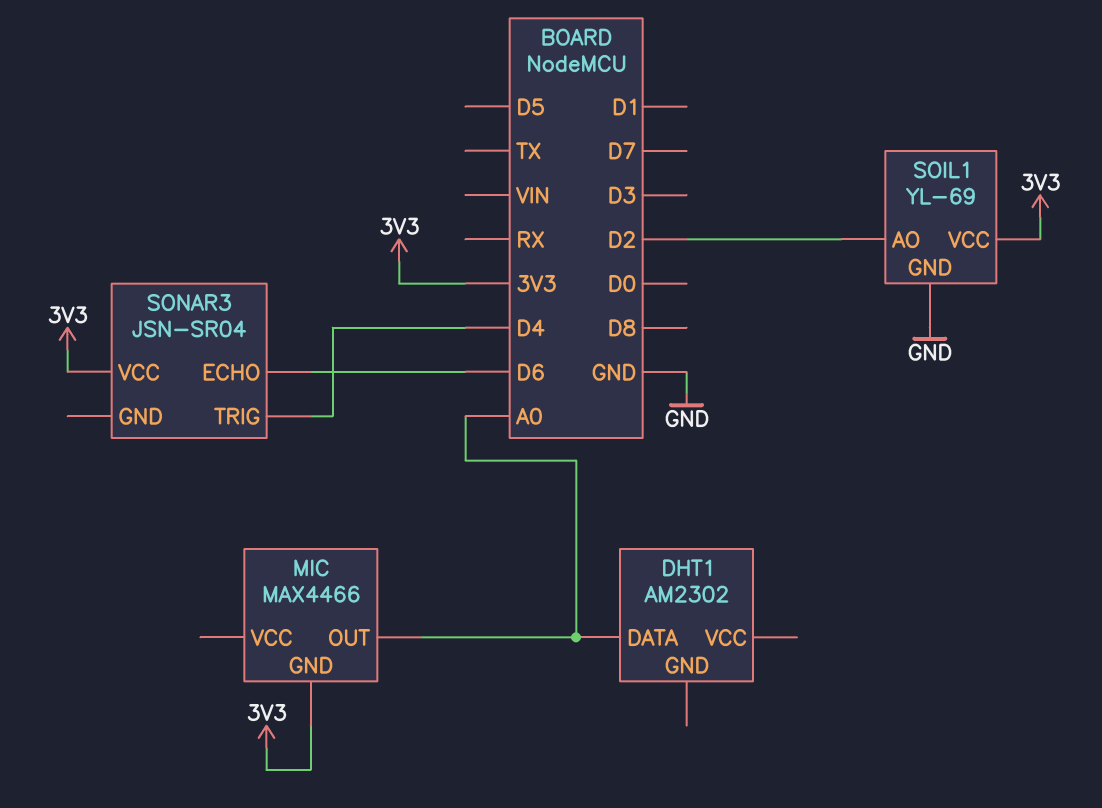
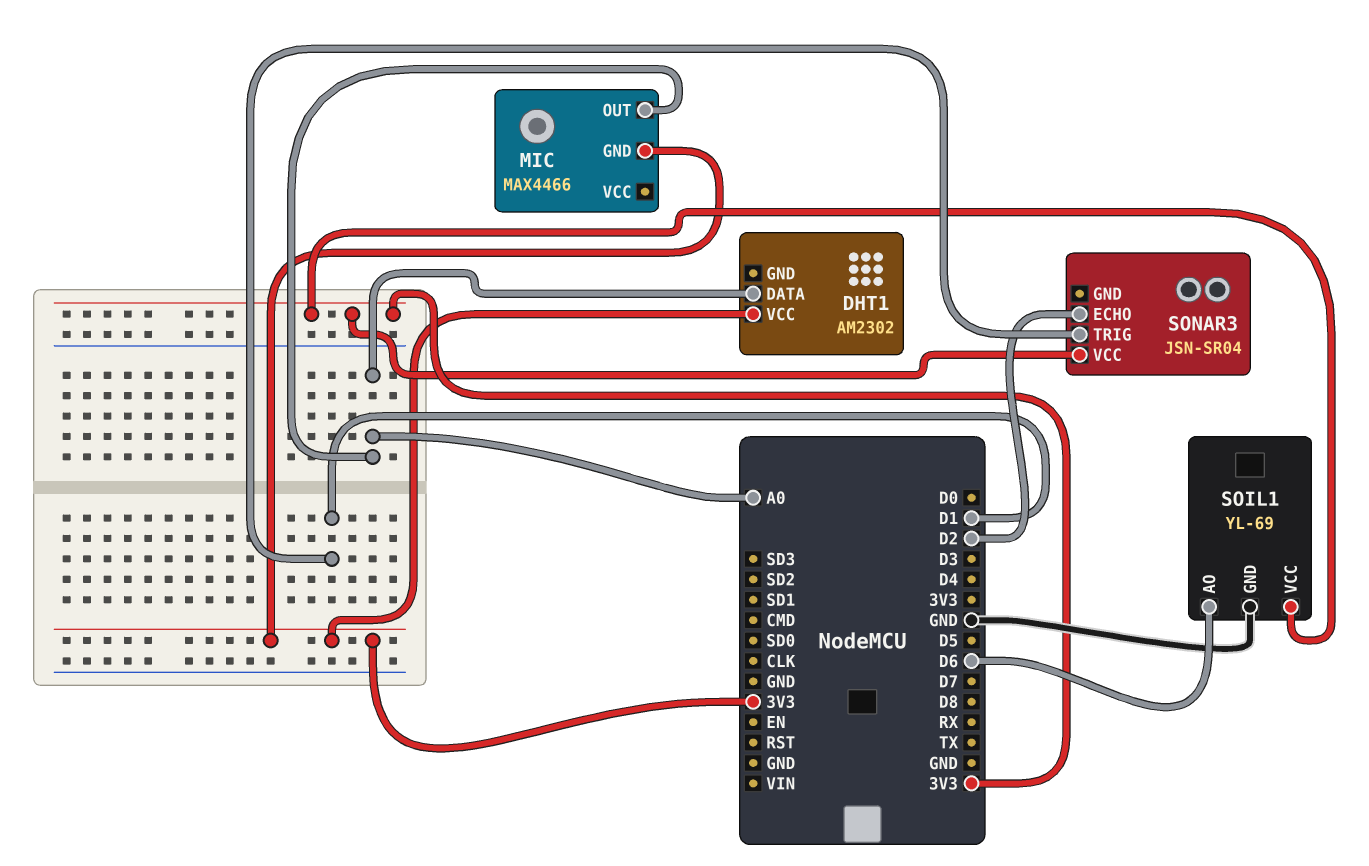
DHT1 pin VCC: none -> 3V3
SOIL1 pin AO: D2 -> D6
SONAR3 pin ECHO: D6 -> D2
SONAR3 pin TRIG: D4 -> D1

